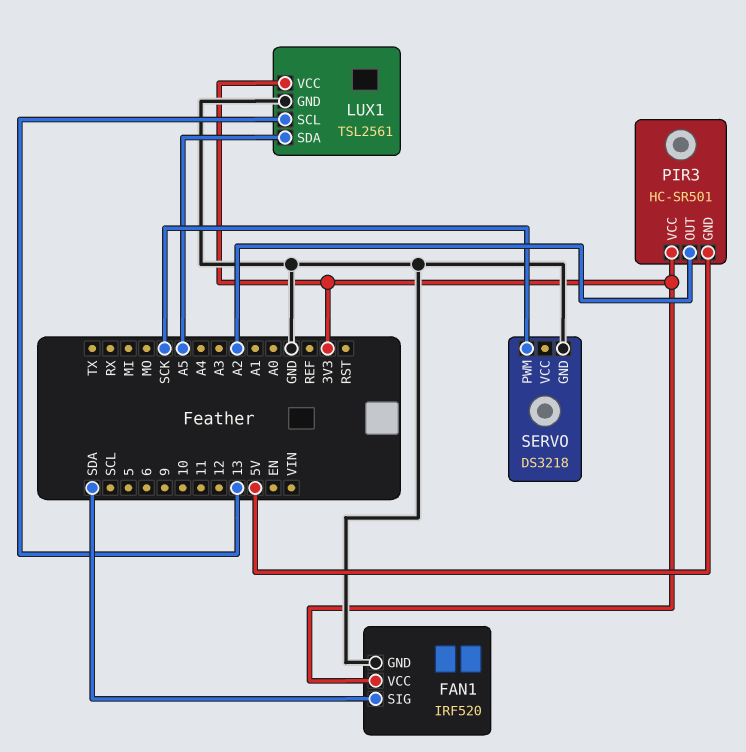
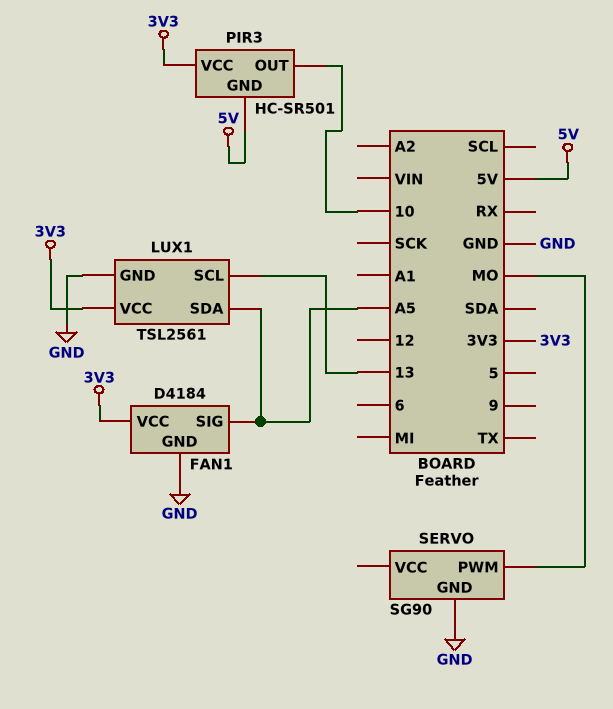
FAN1: IRF520 -> D4184
FAN1 pin SIG: SDA -> A5
PIR3 pin OUT: A2 -> 10
SERVO: DS3218 -> SG90
SERVO pin PWM: SCK -> MO

